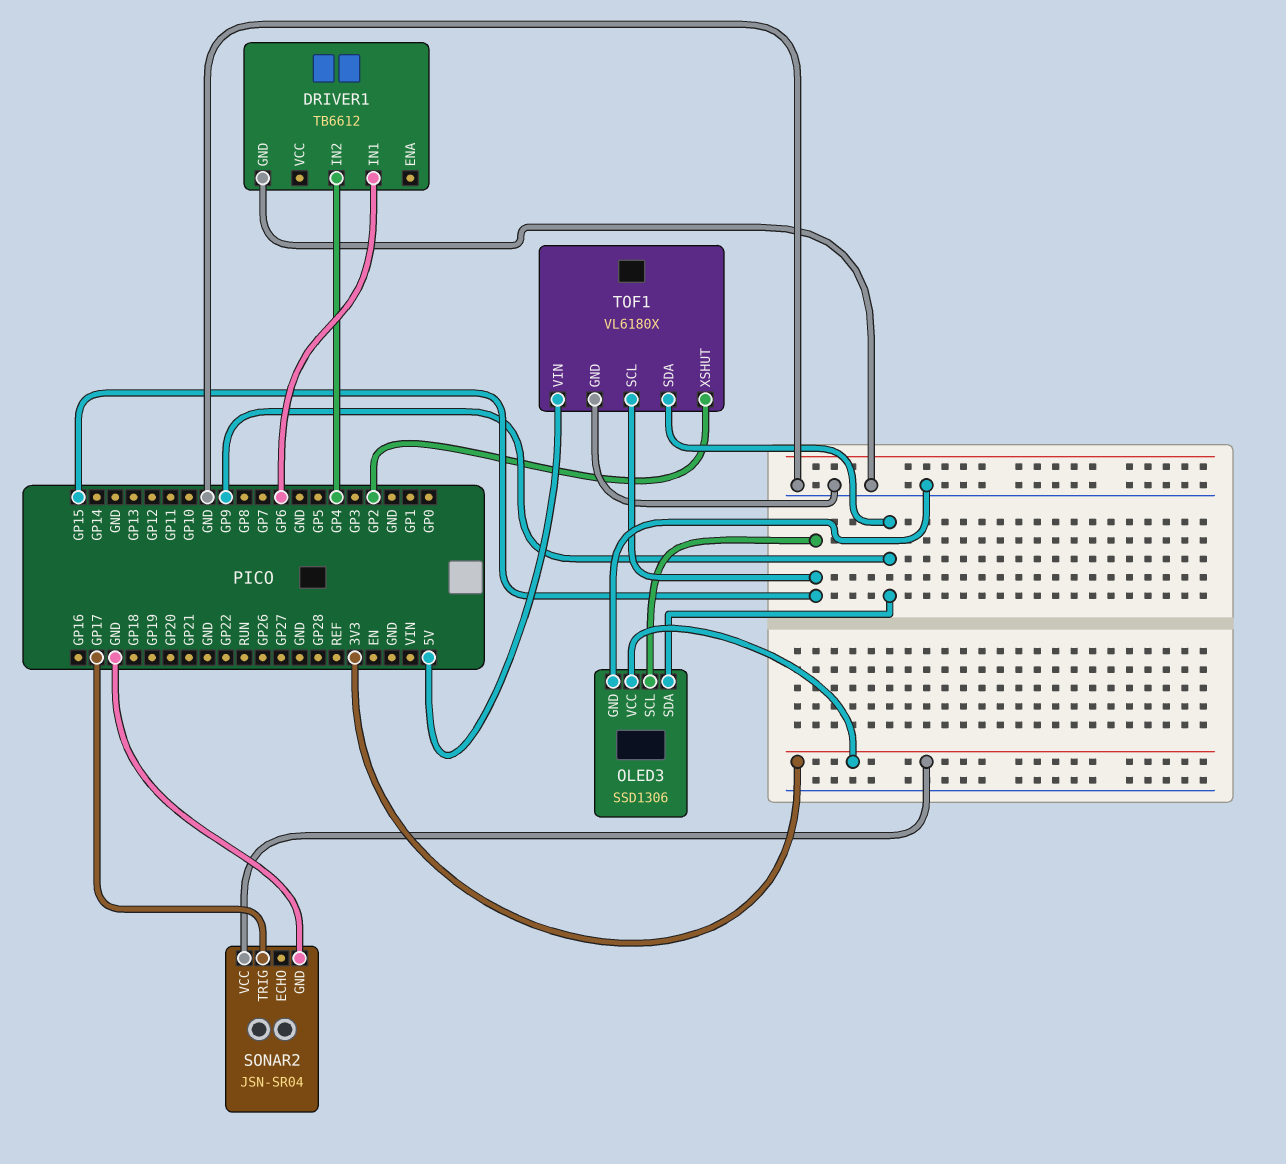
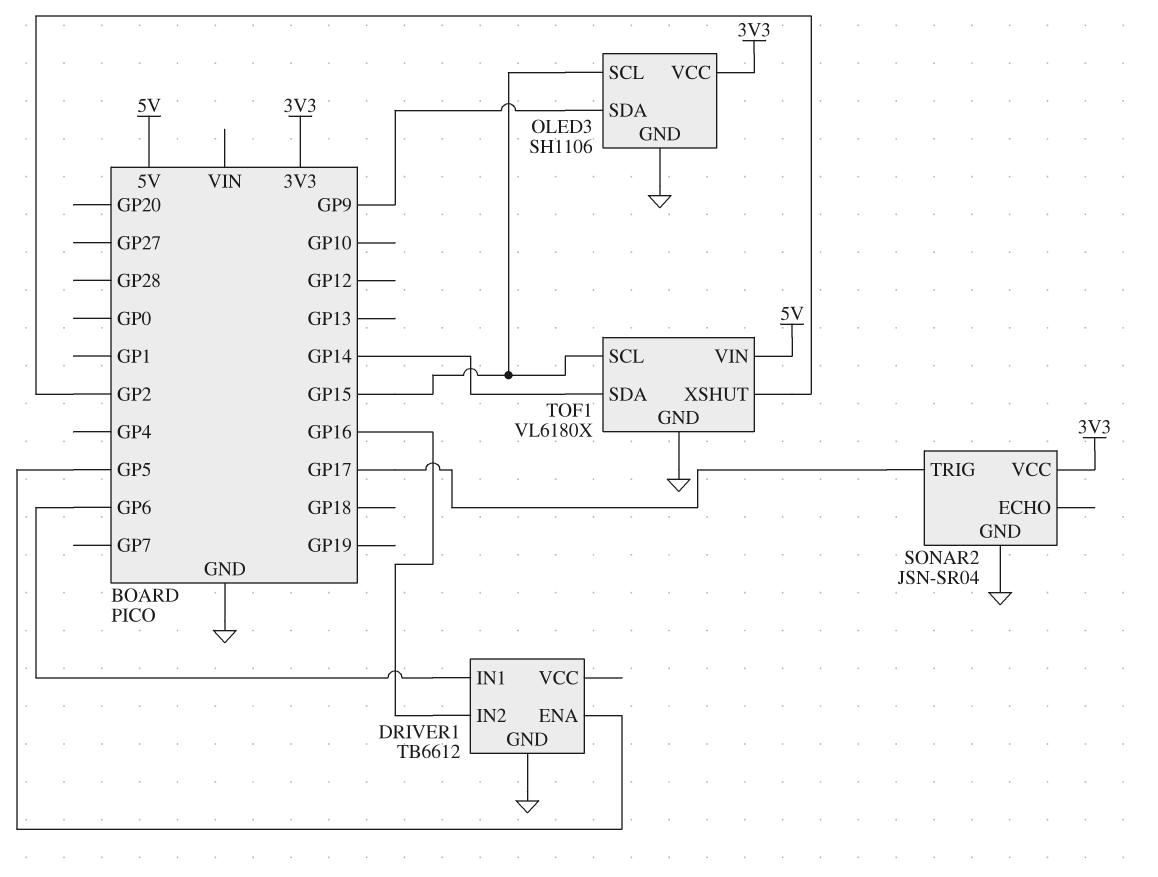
DRIVER1 pin ENA: none -> GP5
DRIVER1 pin IN2: GP4 -> GP16
OLED3: SSD1306 -> SH1106
TOF1 pin SDA: GP9 -> GP14

